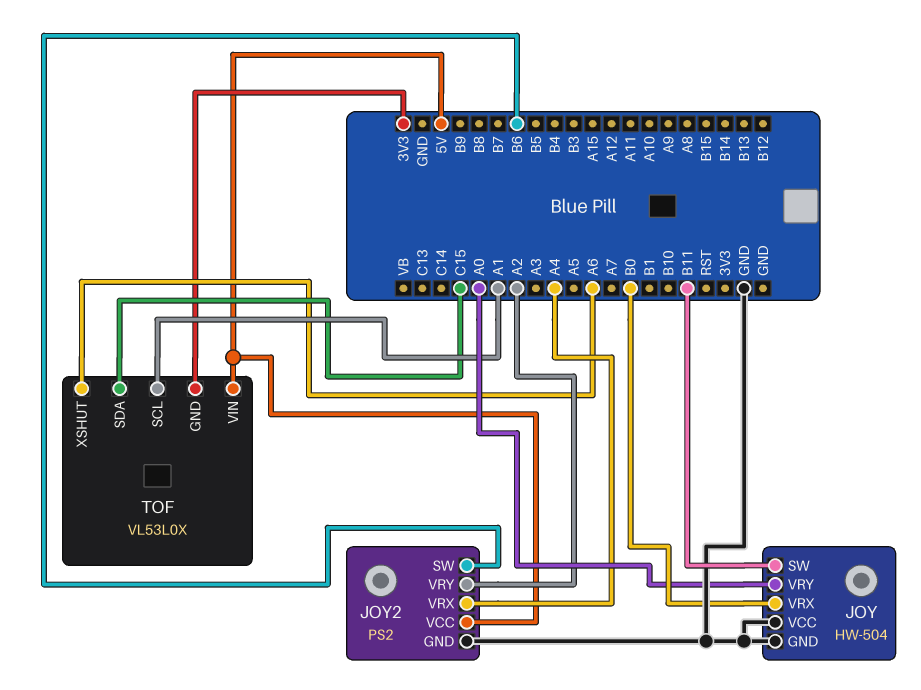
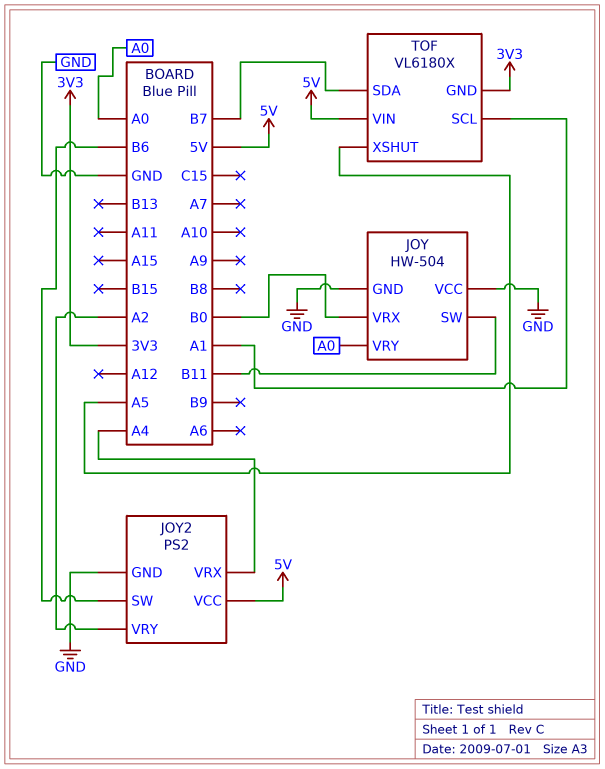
TOF: VL53L0X -> VL6180X
TOF pin SDA: C15 -> B7
TOF pin XSHUT: A6 -> A5

